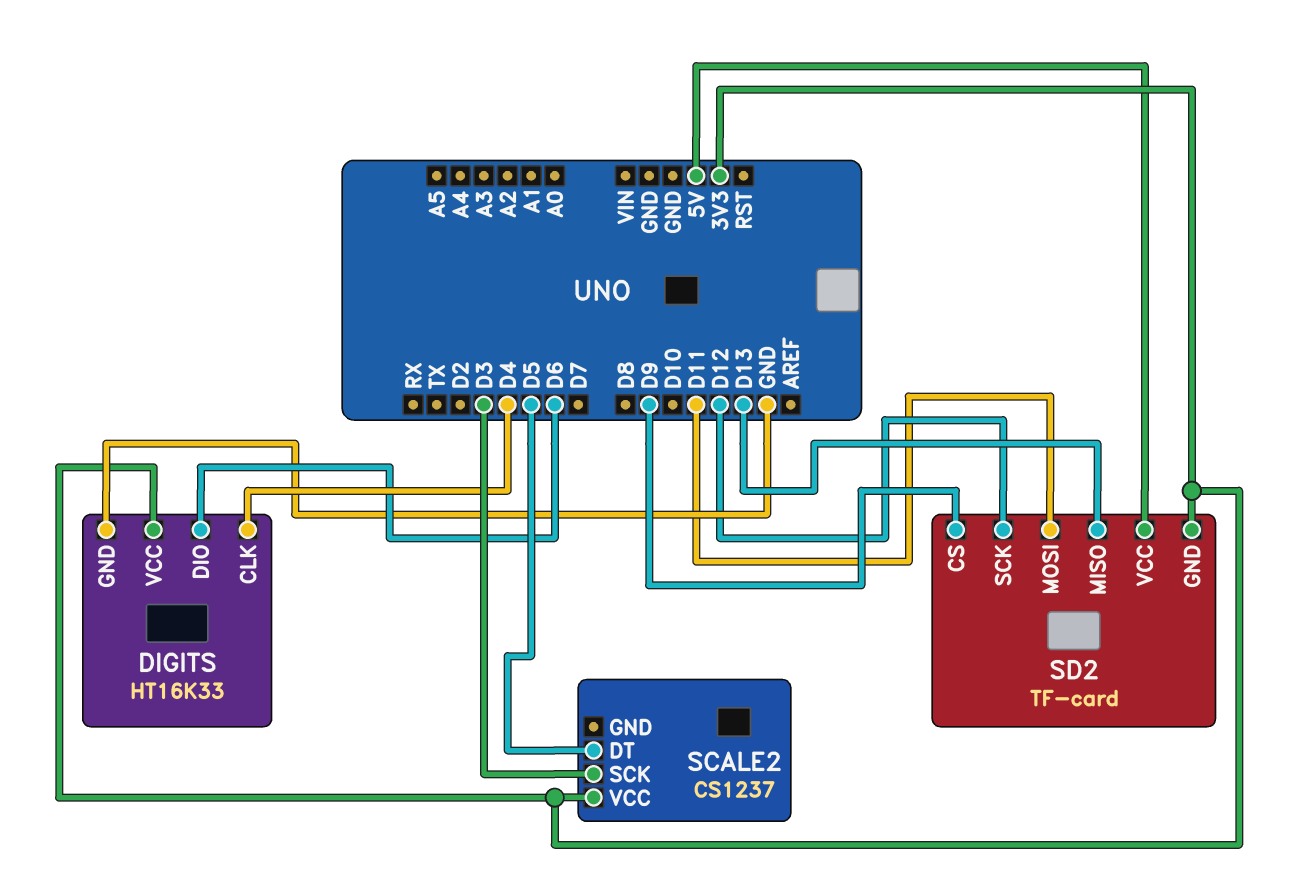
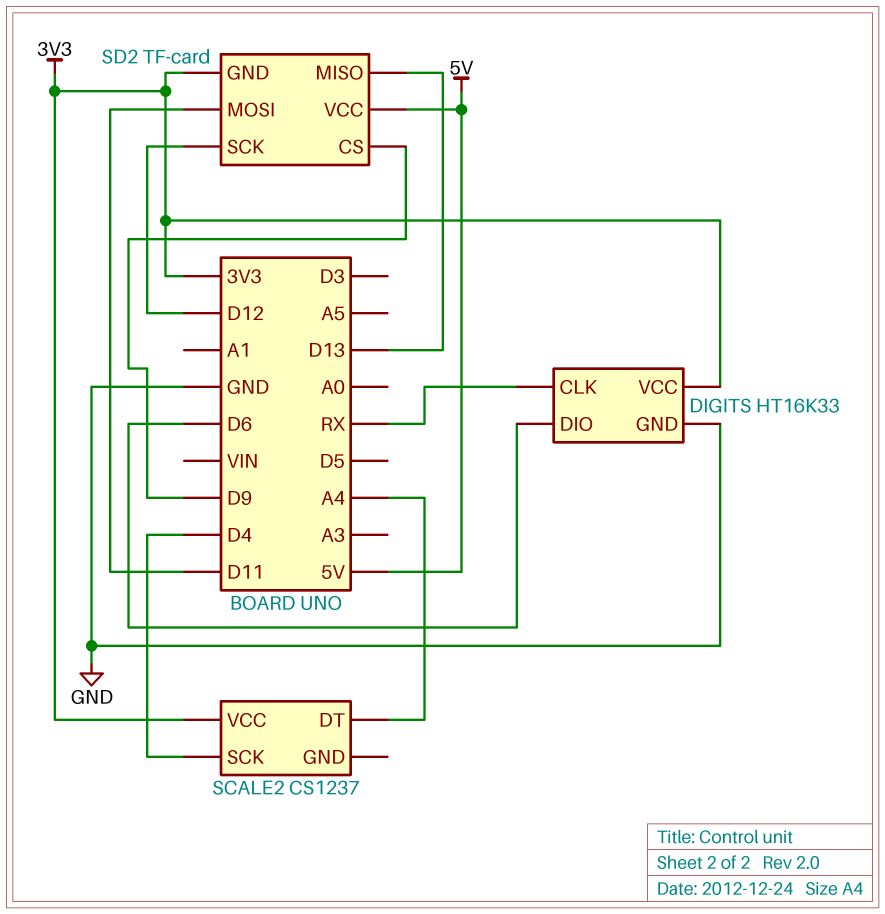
DIGITS pin CLK: D4 -> RX
SCALE2 pin DT: D5 -> A4
SCALE2 pin SCK: D3 -> D4

